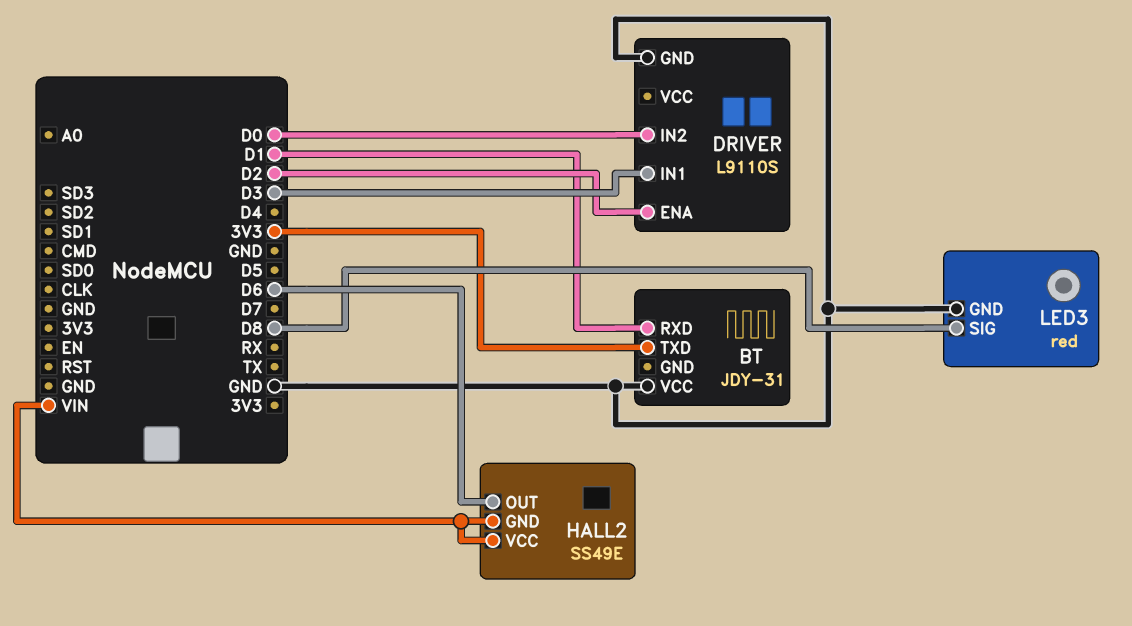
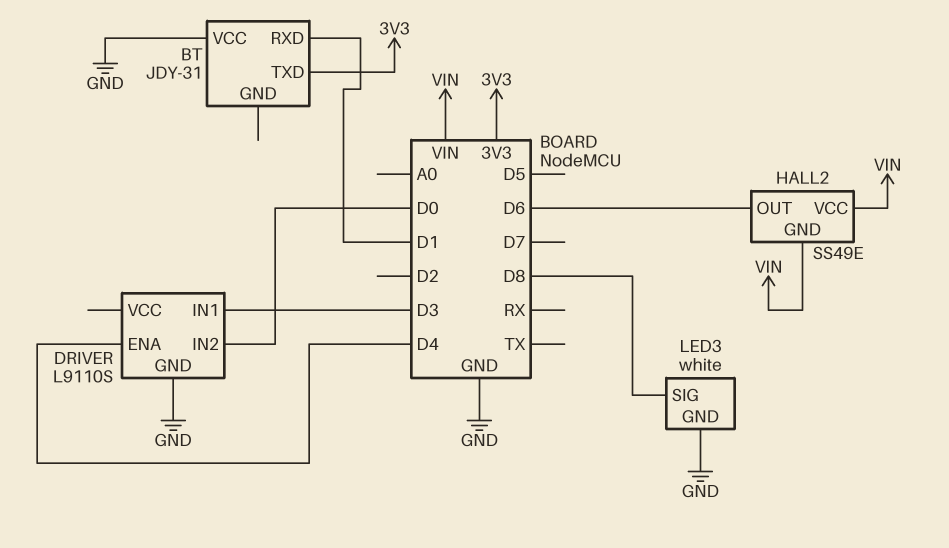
DRIVER pin ENA: D2 -> D4
LED3: red -> white

